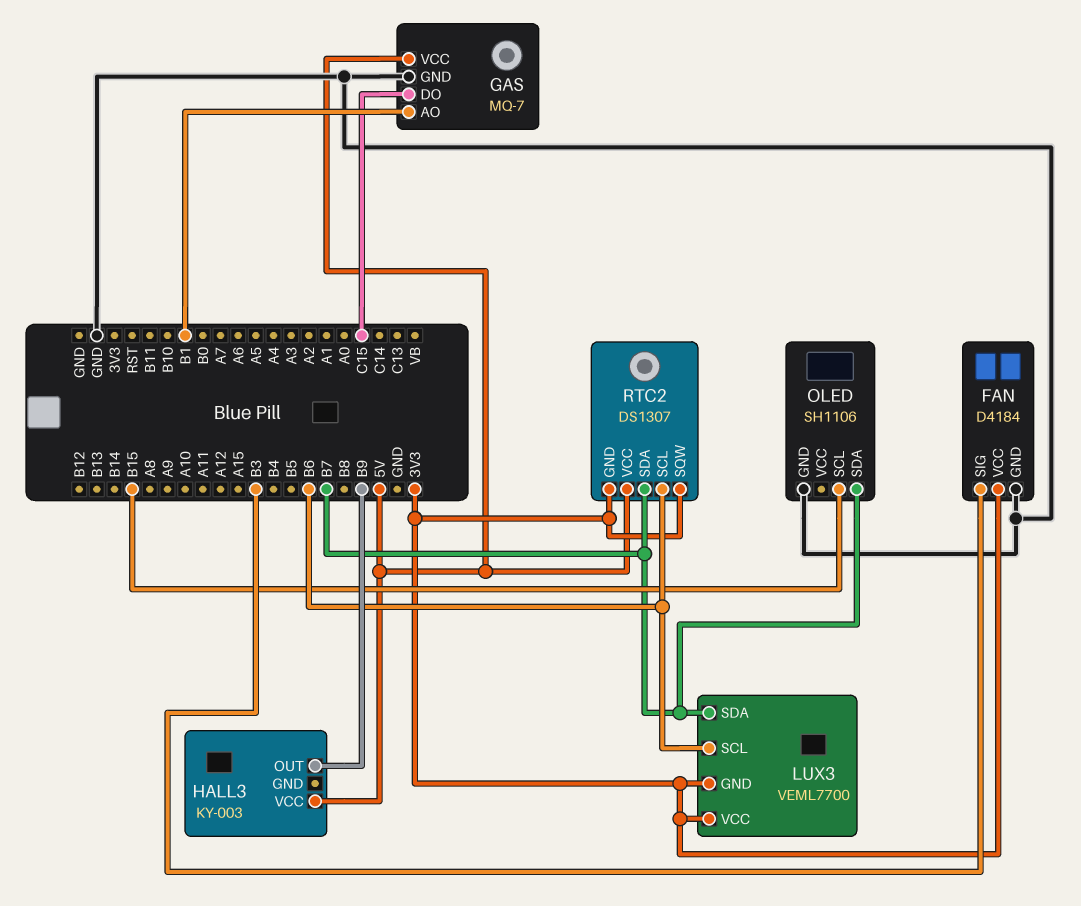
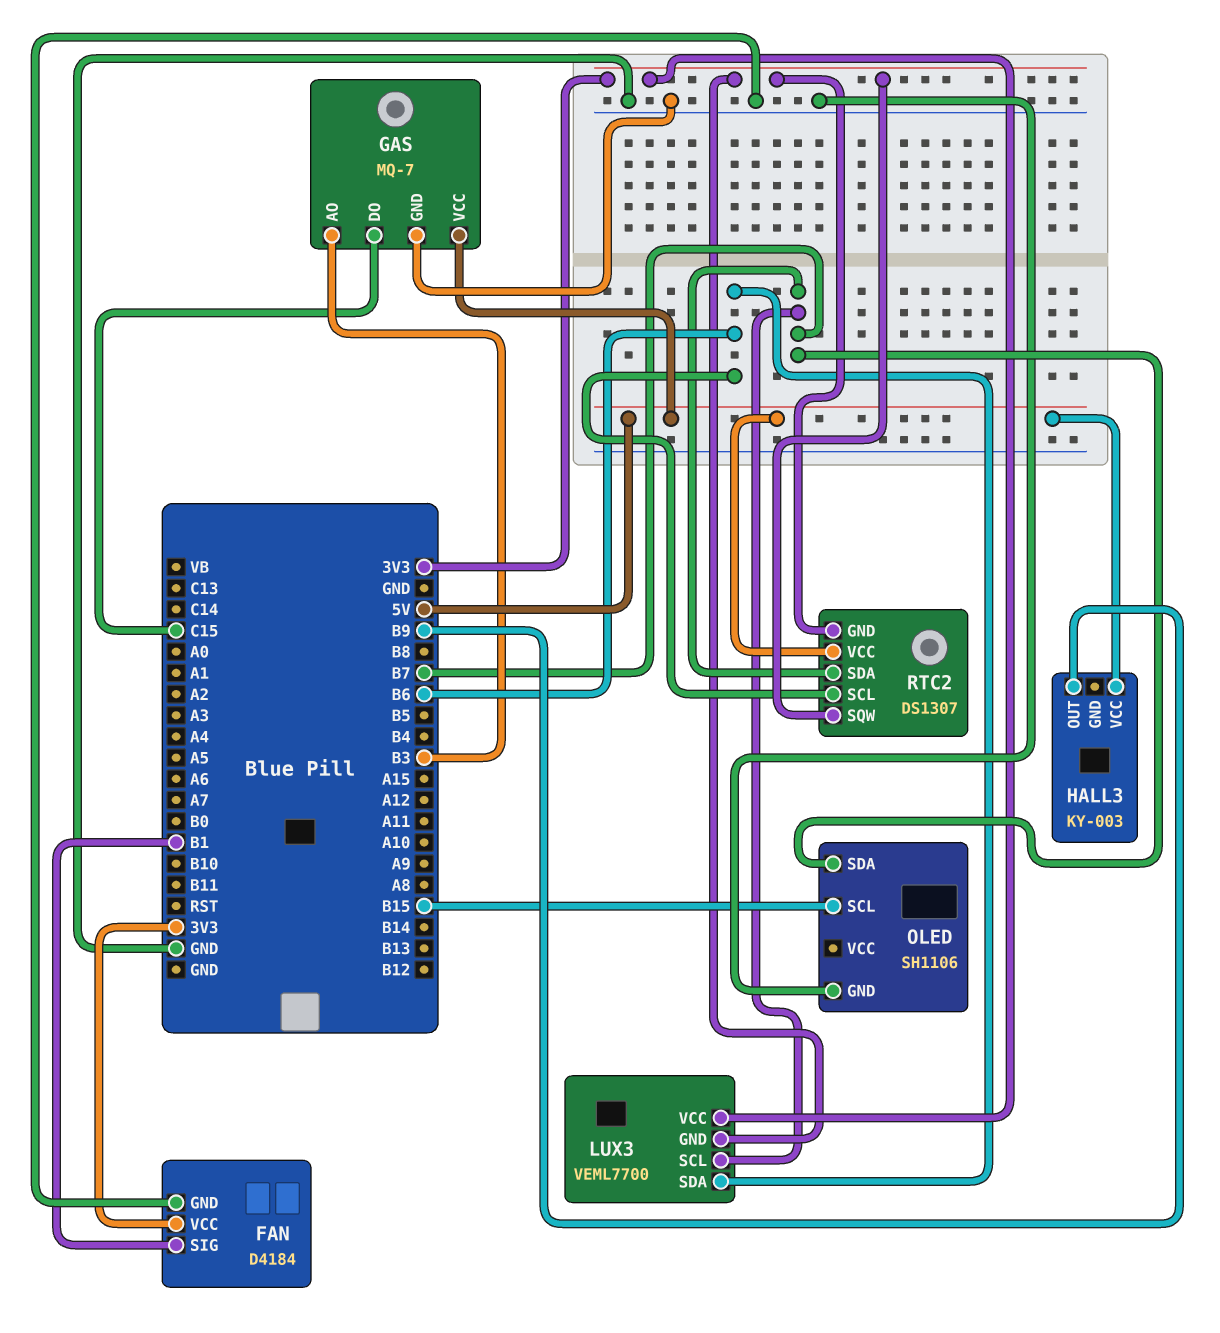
FAN pin SIG: B3 -> B1
GAS pin AO: B1 -> B3
LUX3 pin SCL: B6 -> B7
LUX3 pin SDA: B7 -> B6

